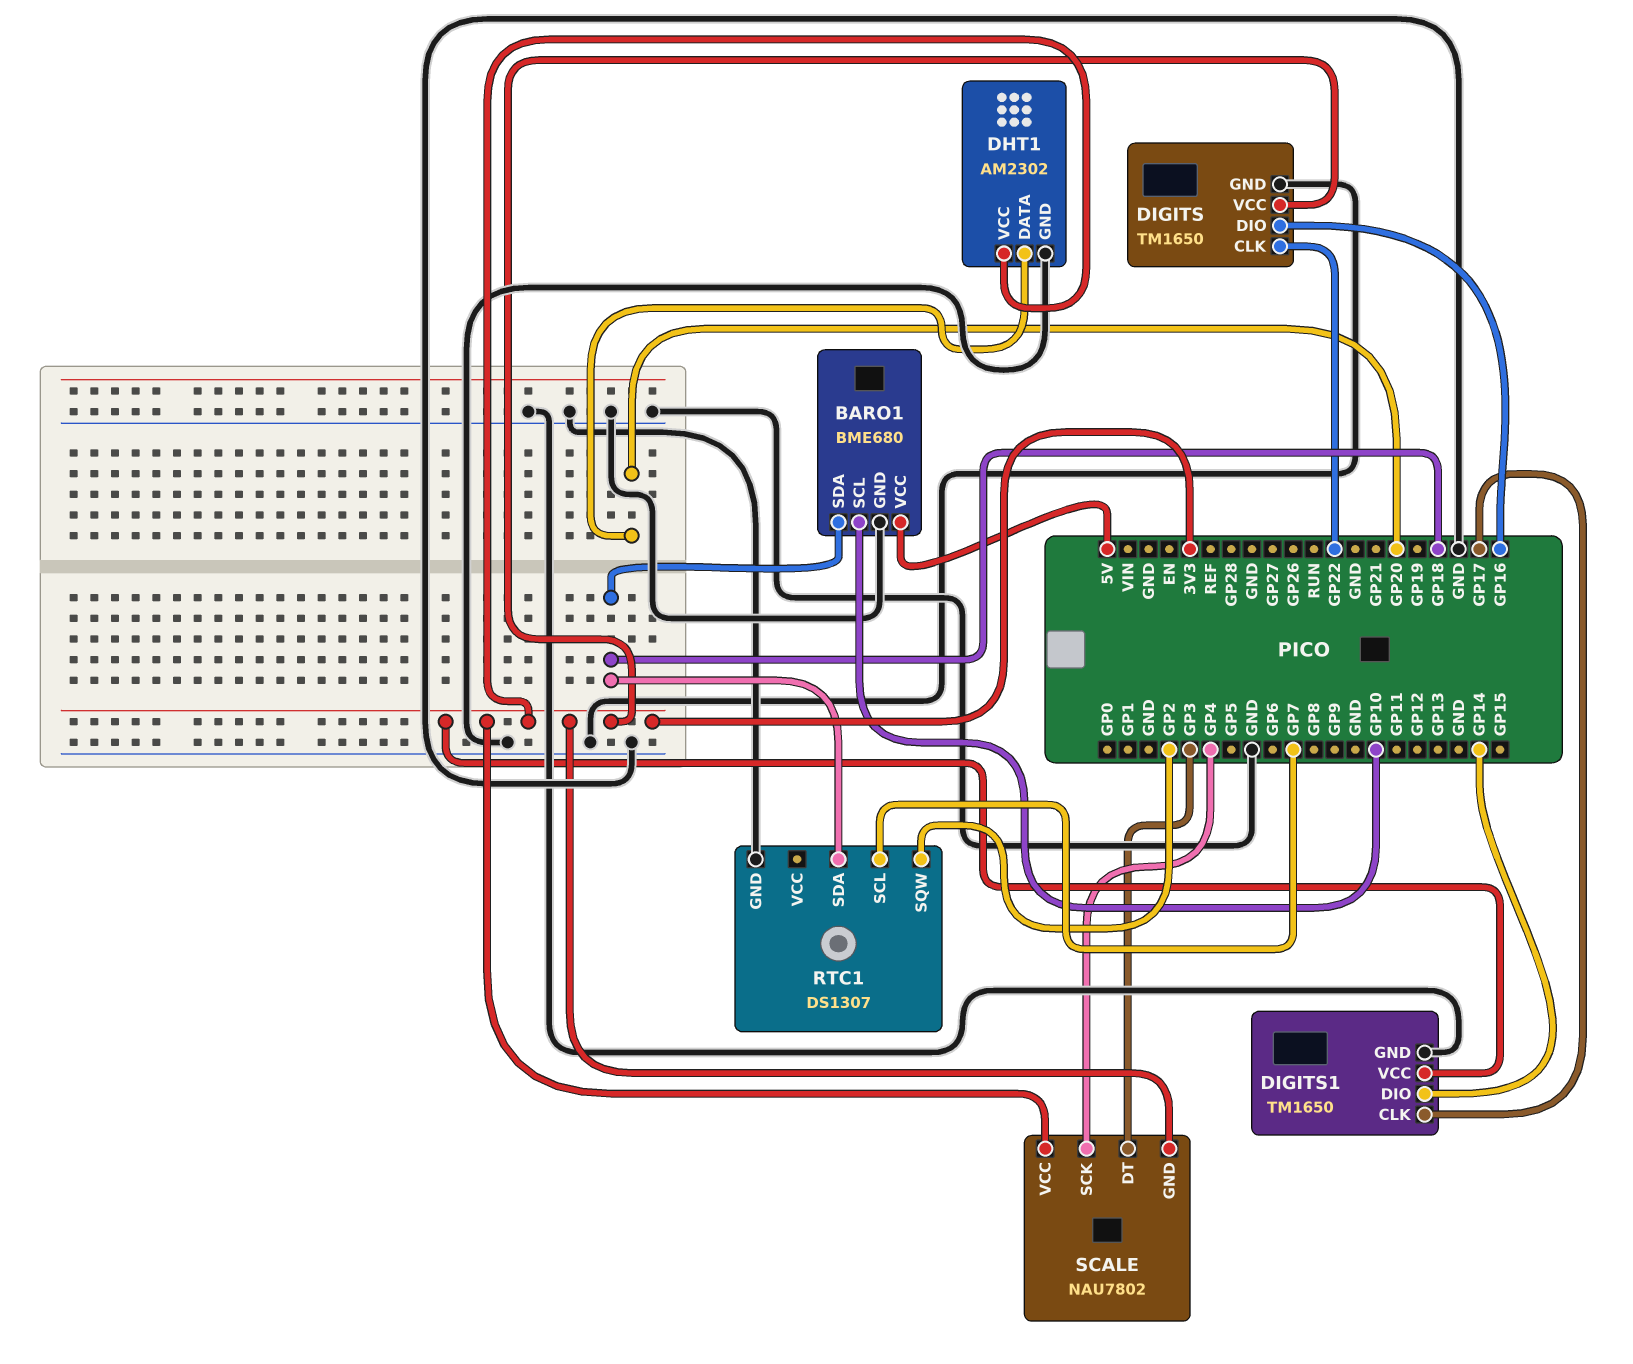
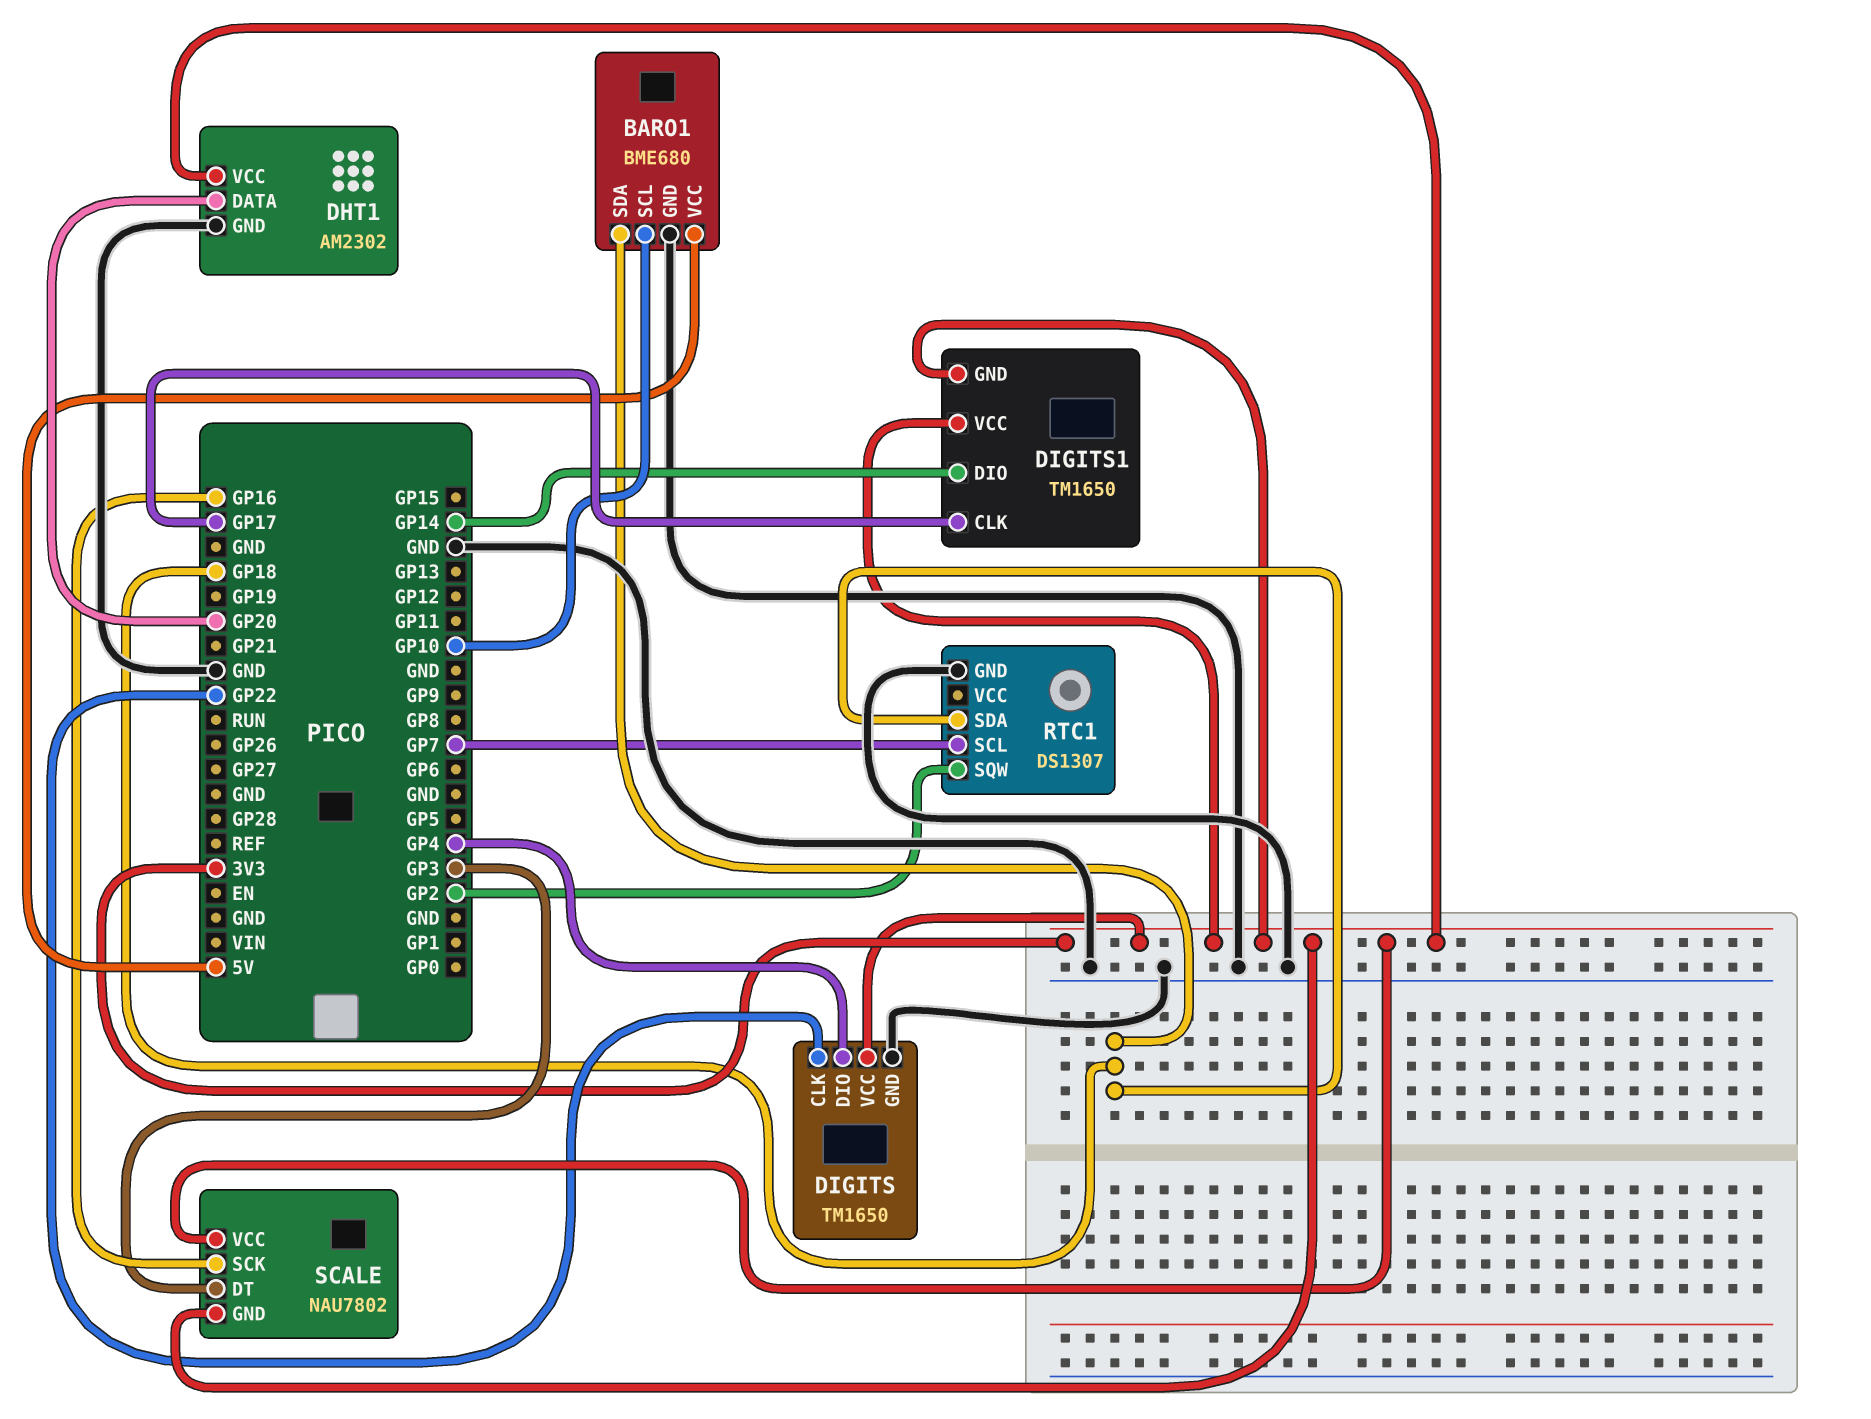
DIGITS pin DIO: GP16 -> GP4
DIGITS1 pin GND: GND -> 3V3
SCALE pin SCK: GP4 -> GP16

